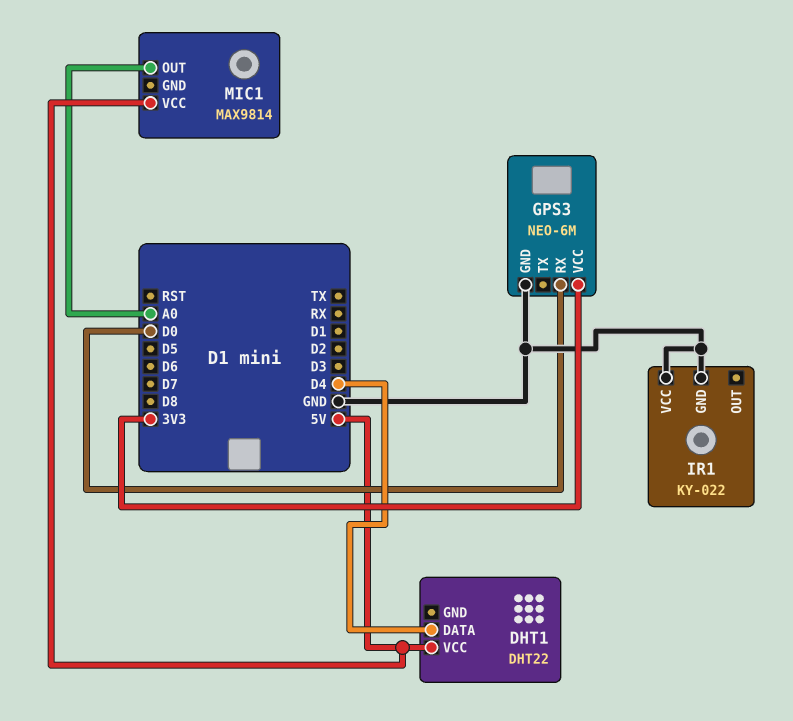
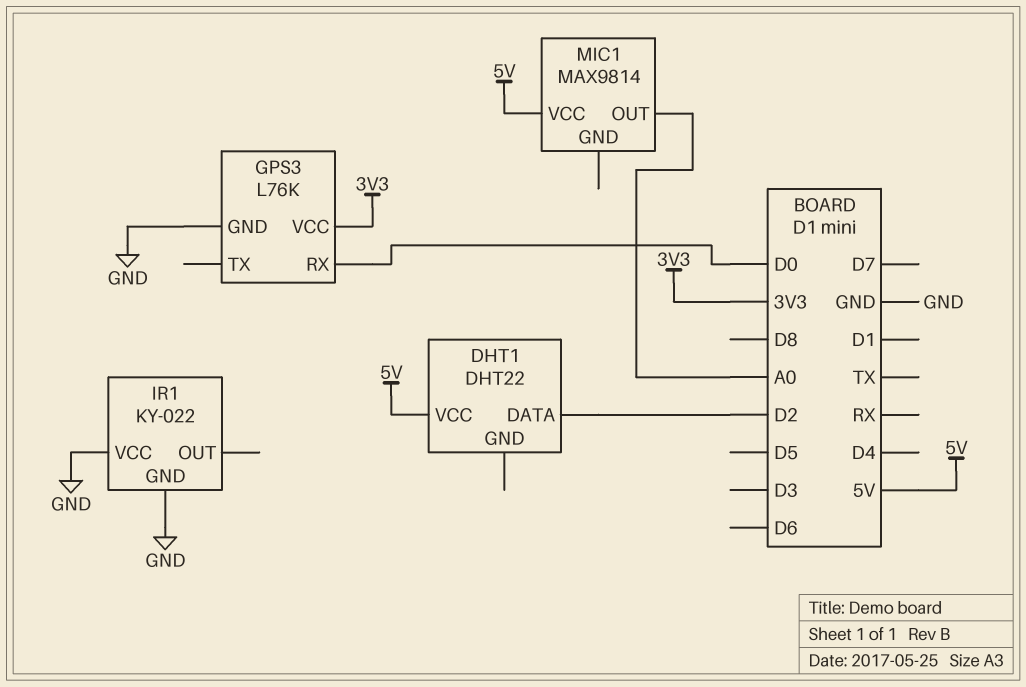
DHT1 pin DATA: D4 -> D2
GPS3: NEO-6M -> L76K

